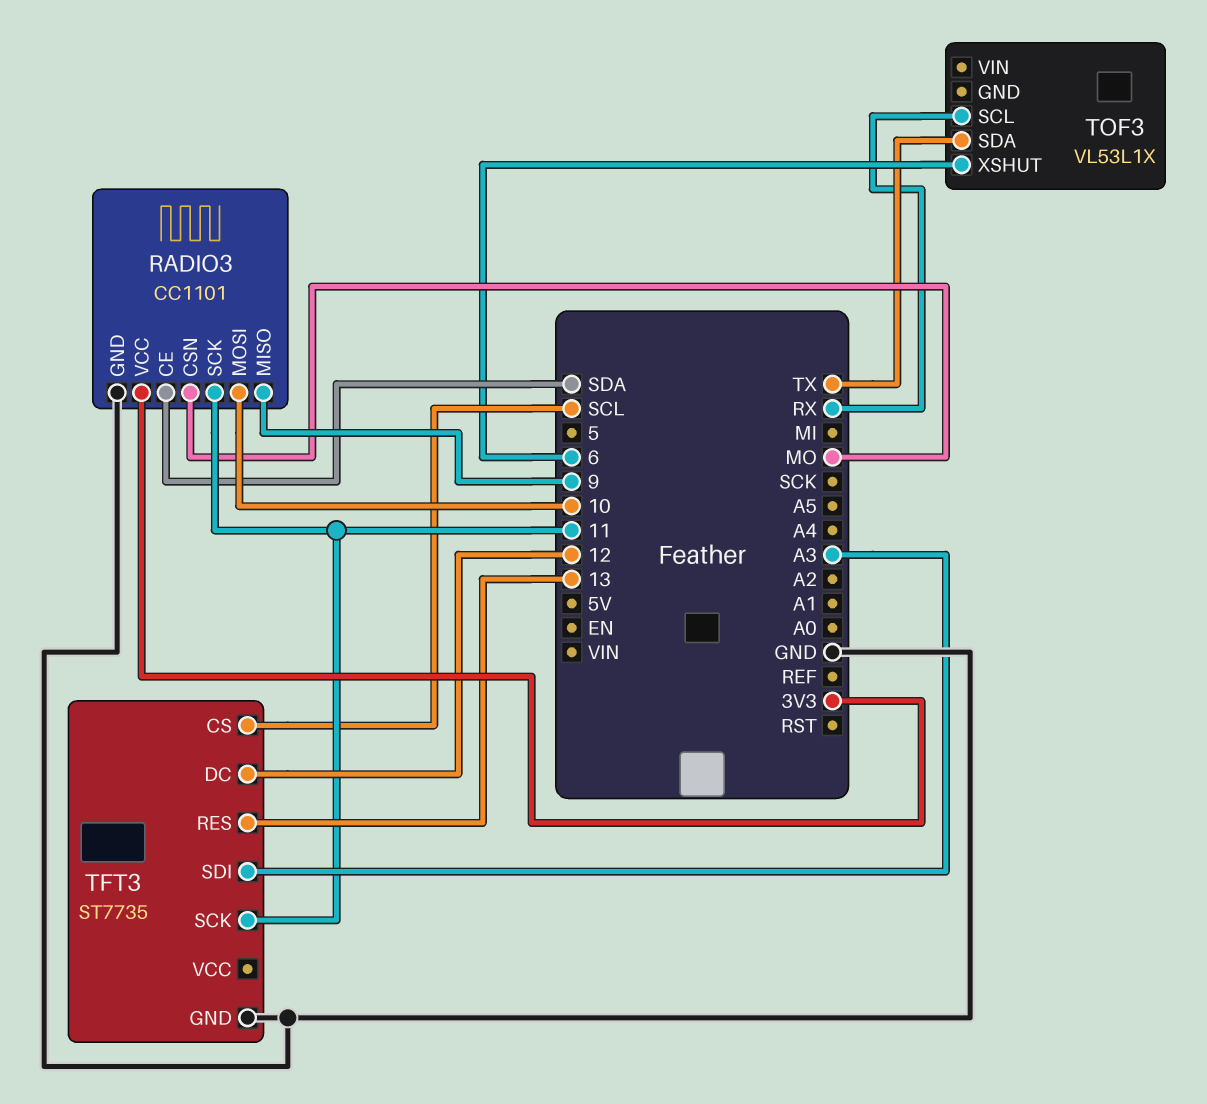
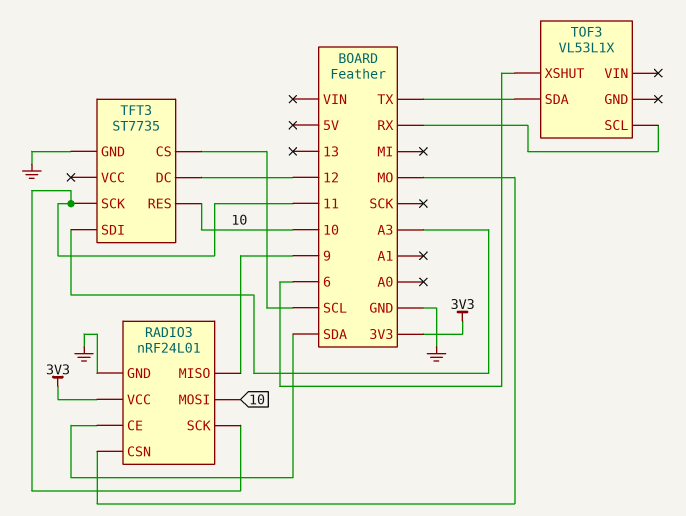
RADIO3: CC1101 -> nRF24L01
TFT3 pin RES: 13 -> 10

